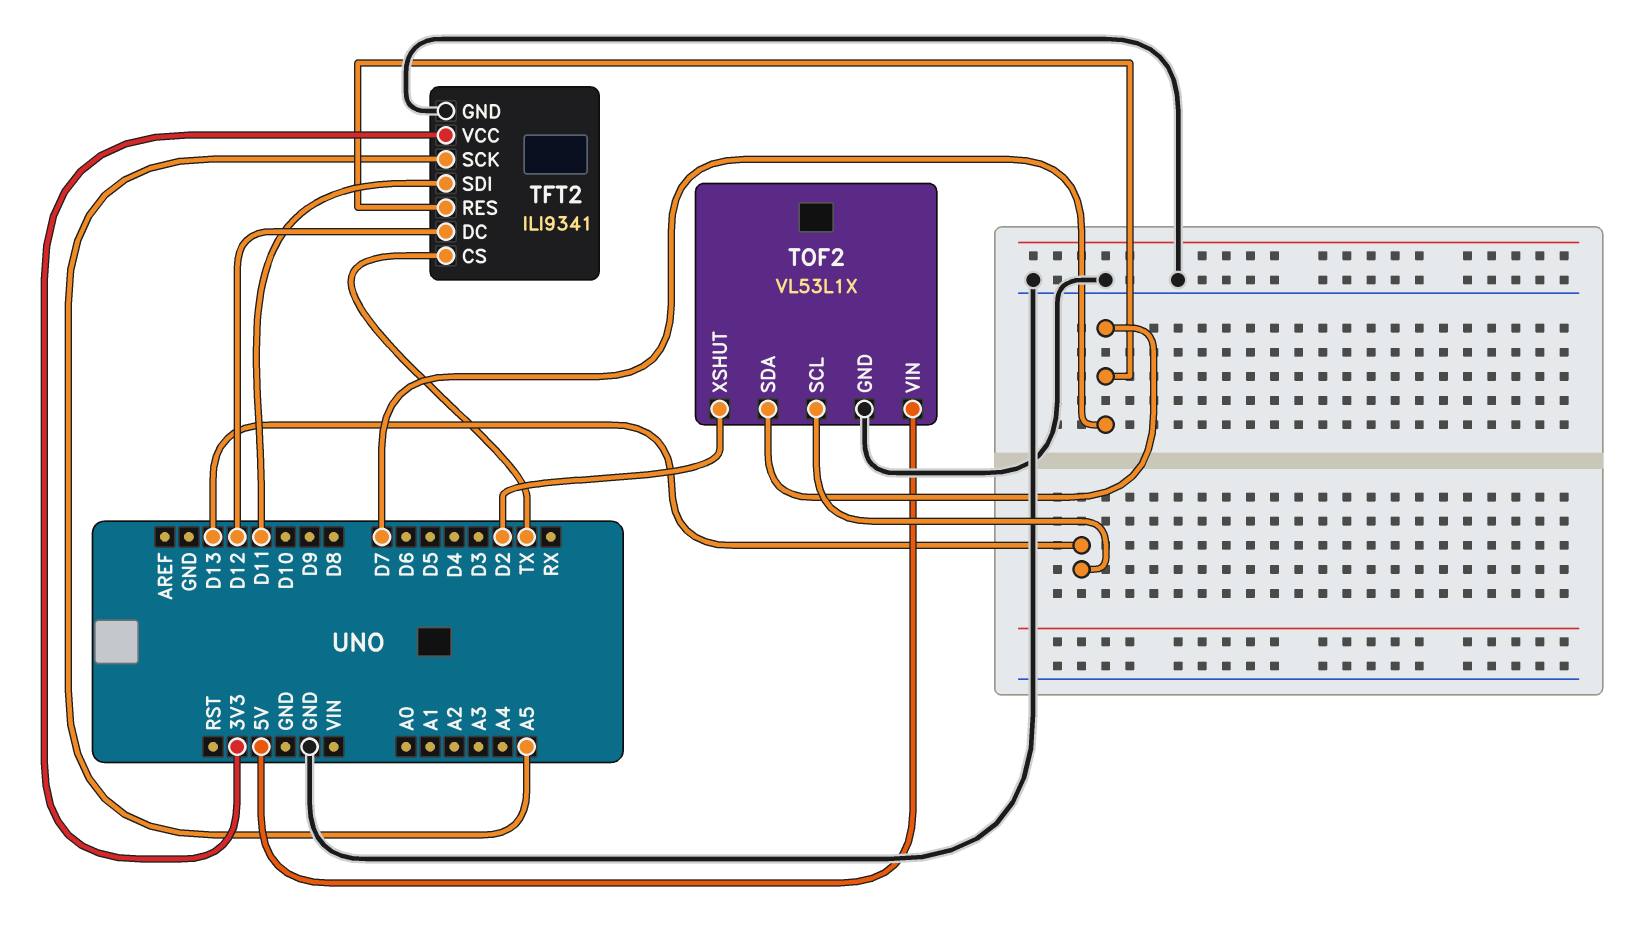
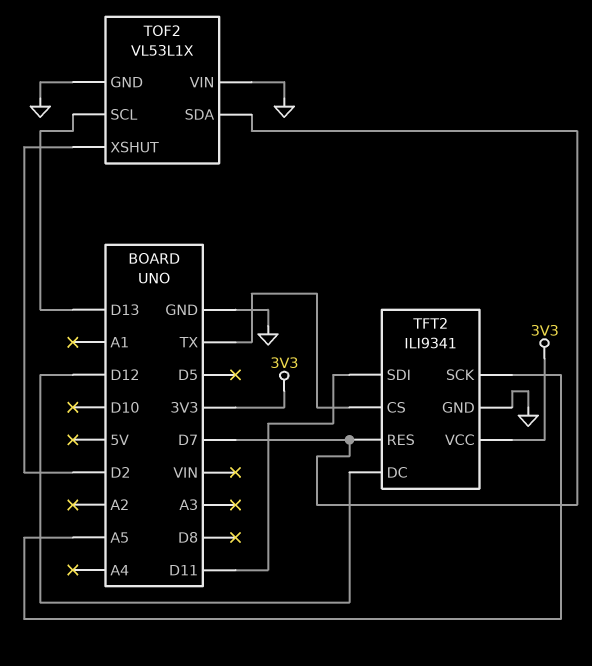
TOF2 pin VIN: 5V -> GND

